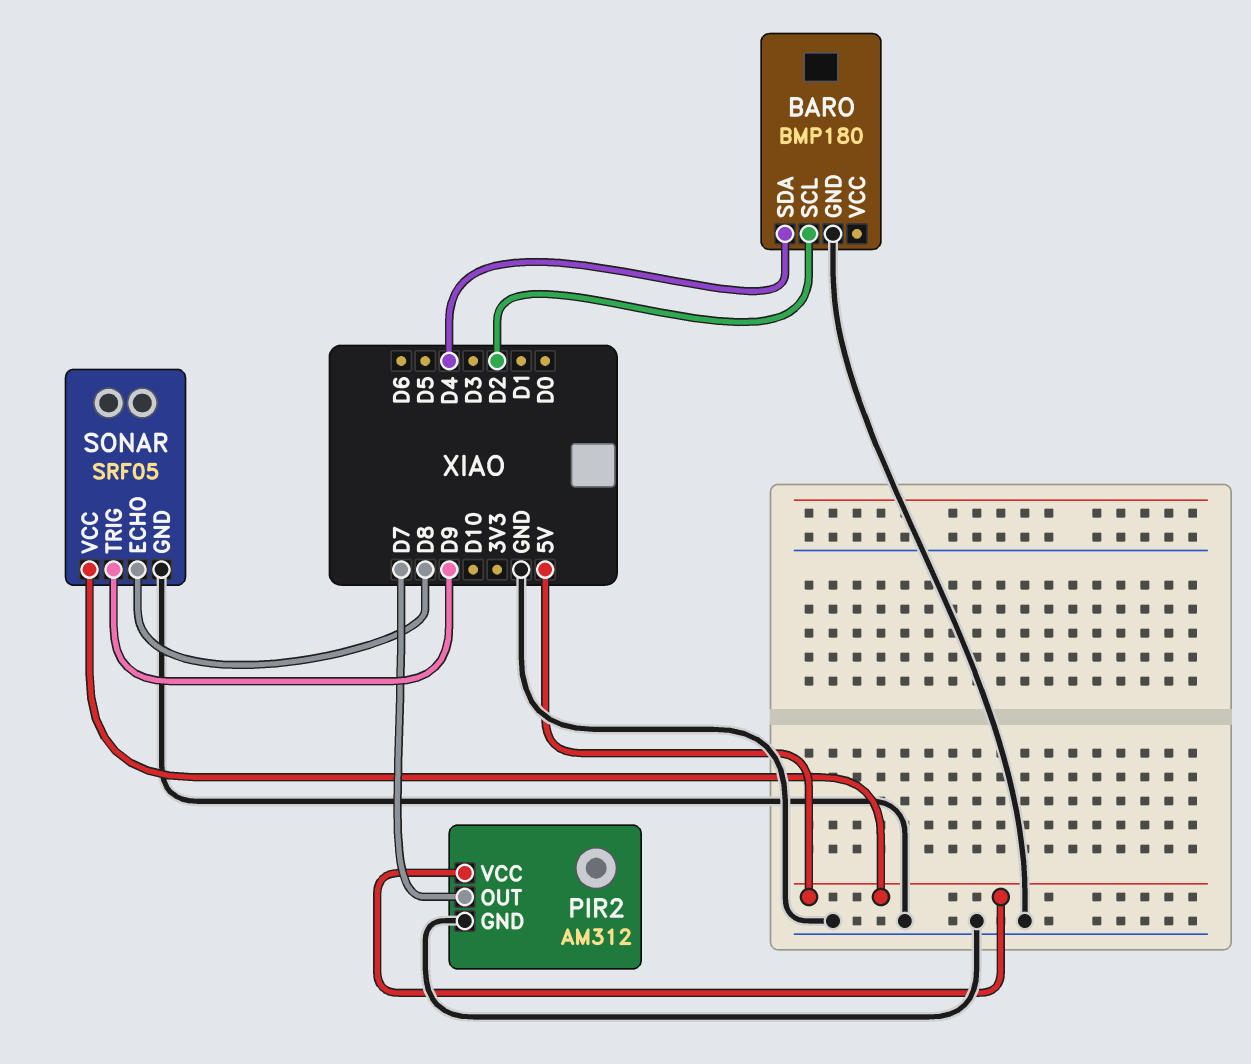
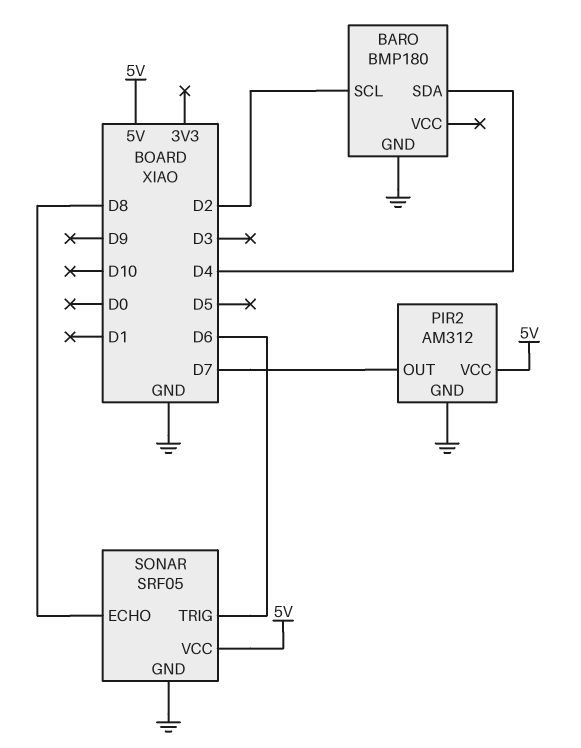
SONAR pin TRIG: D9 -> D6

